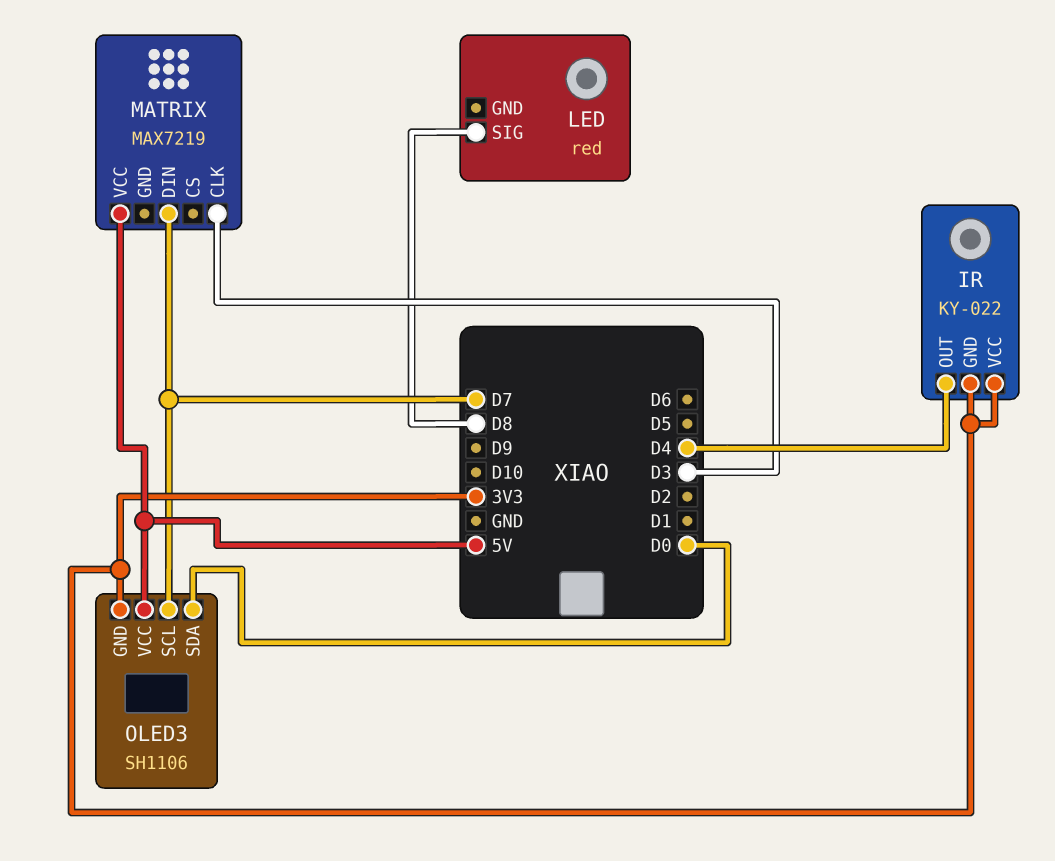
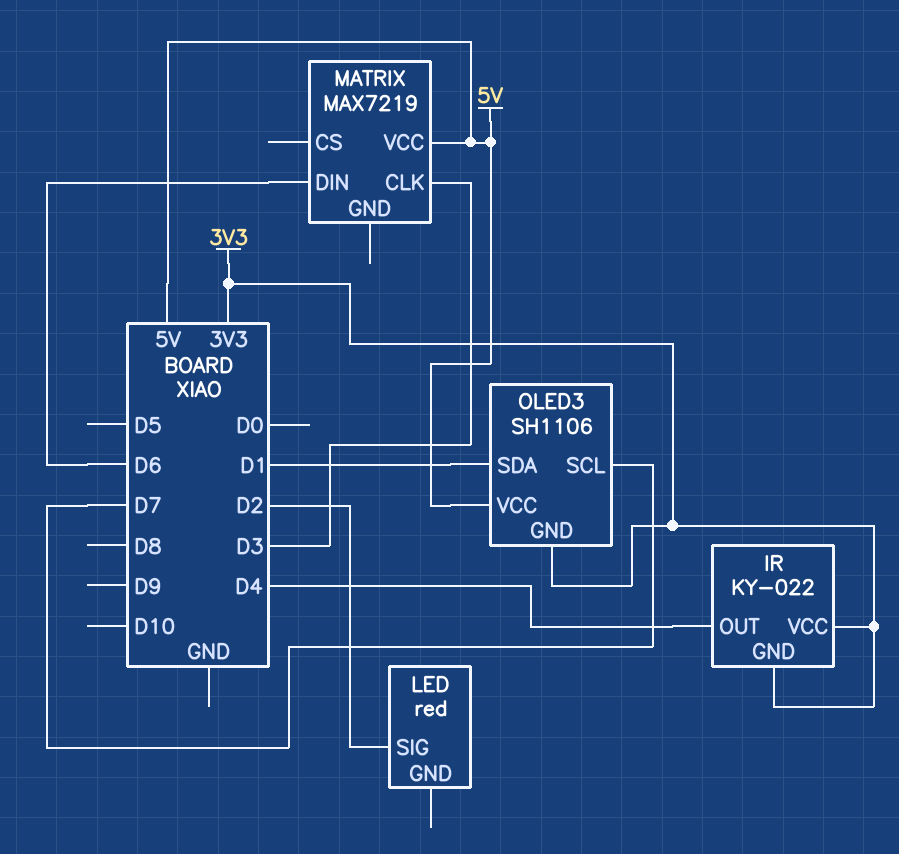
LED pin SIG: D8 -> D2
MATRIX pin DIN: D7 -> D6
OLED3 pin SDA: D0 -> D1

